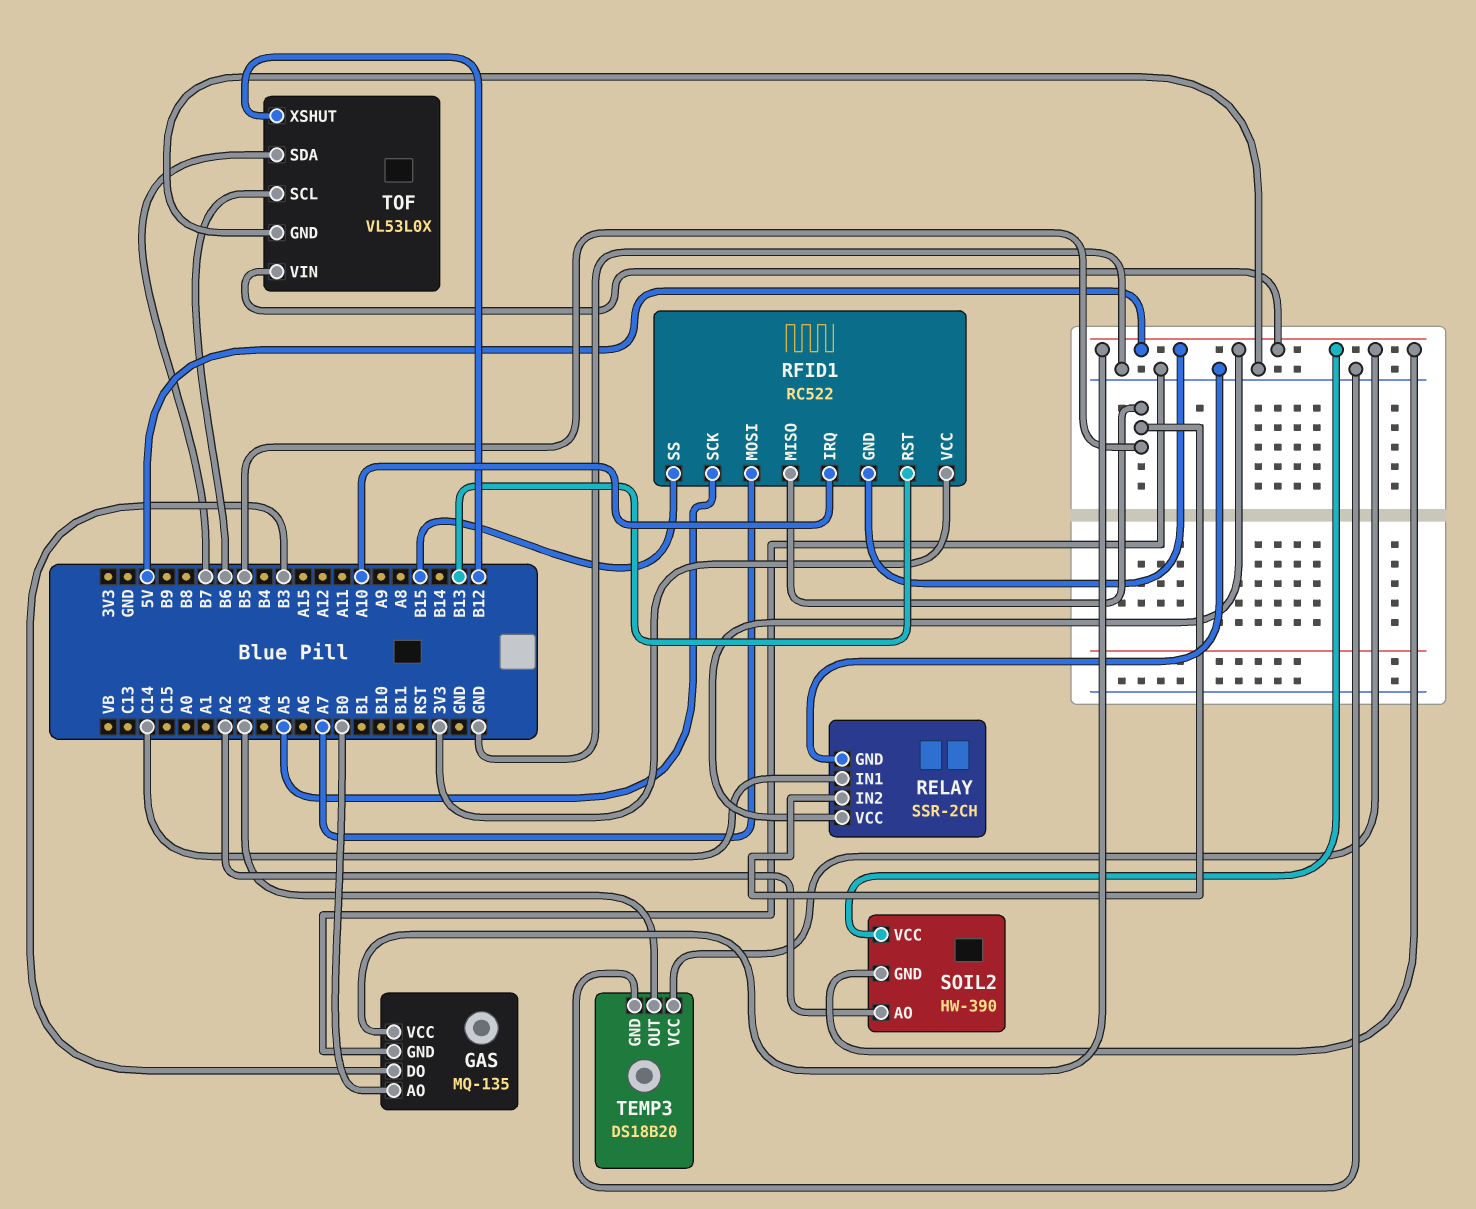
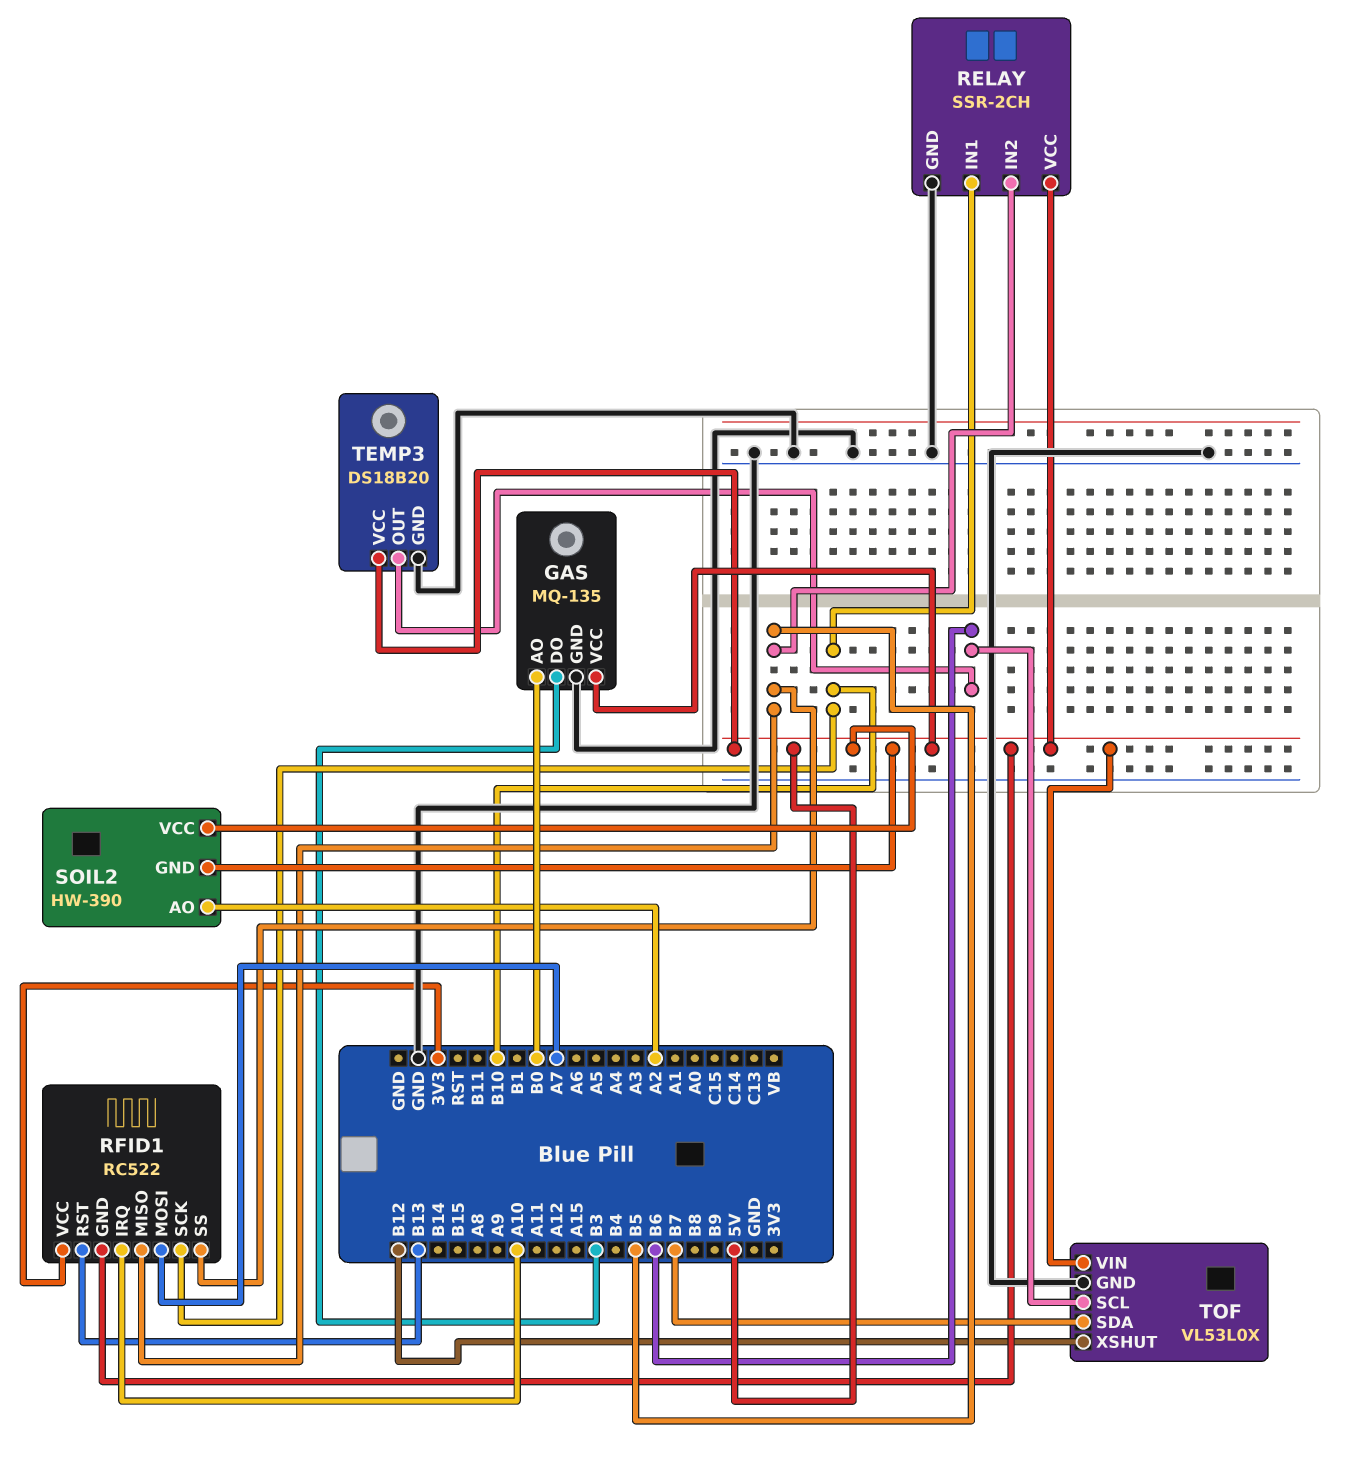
RELAY pin IN1: C14 -> B10
RFID1 pin SCK: A5 -> B10
RFID1 pin SS: B15 -> B5
TEMP3 pin OUT: A3 -> B6

